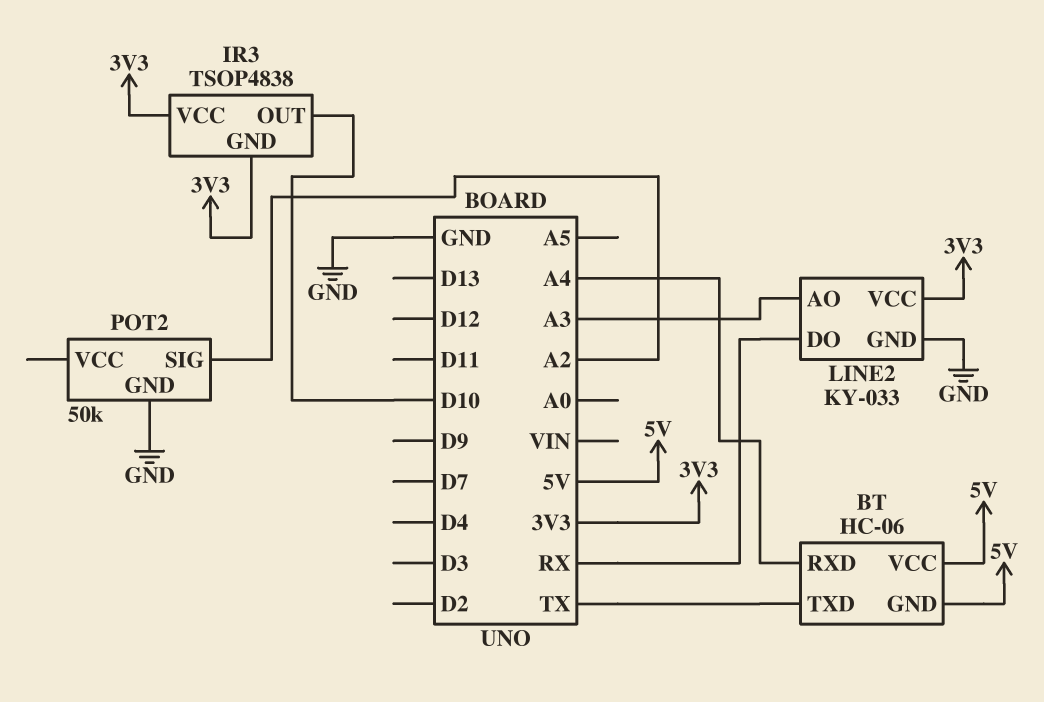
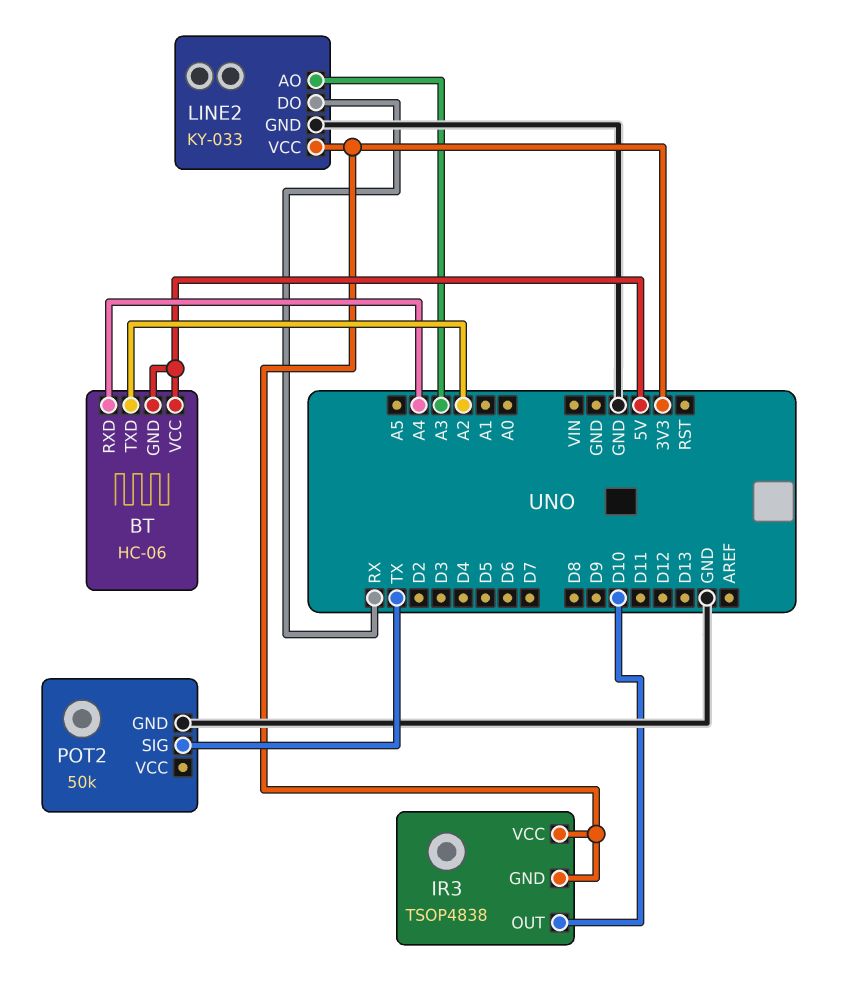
BT pin TXD: TX -> A2
POT2 pin SIG: A2 -> TX

